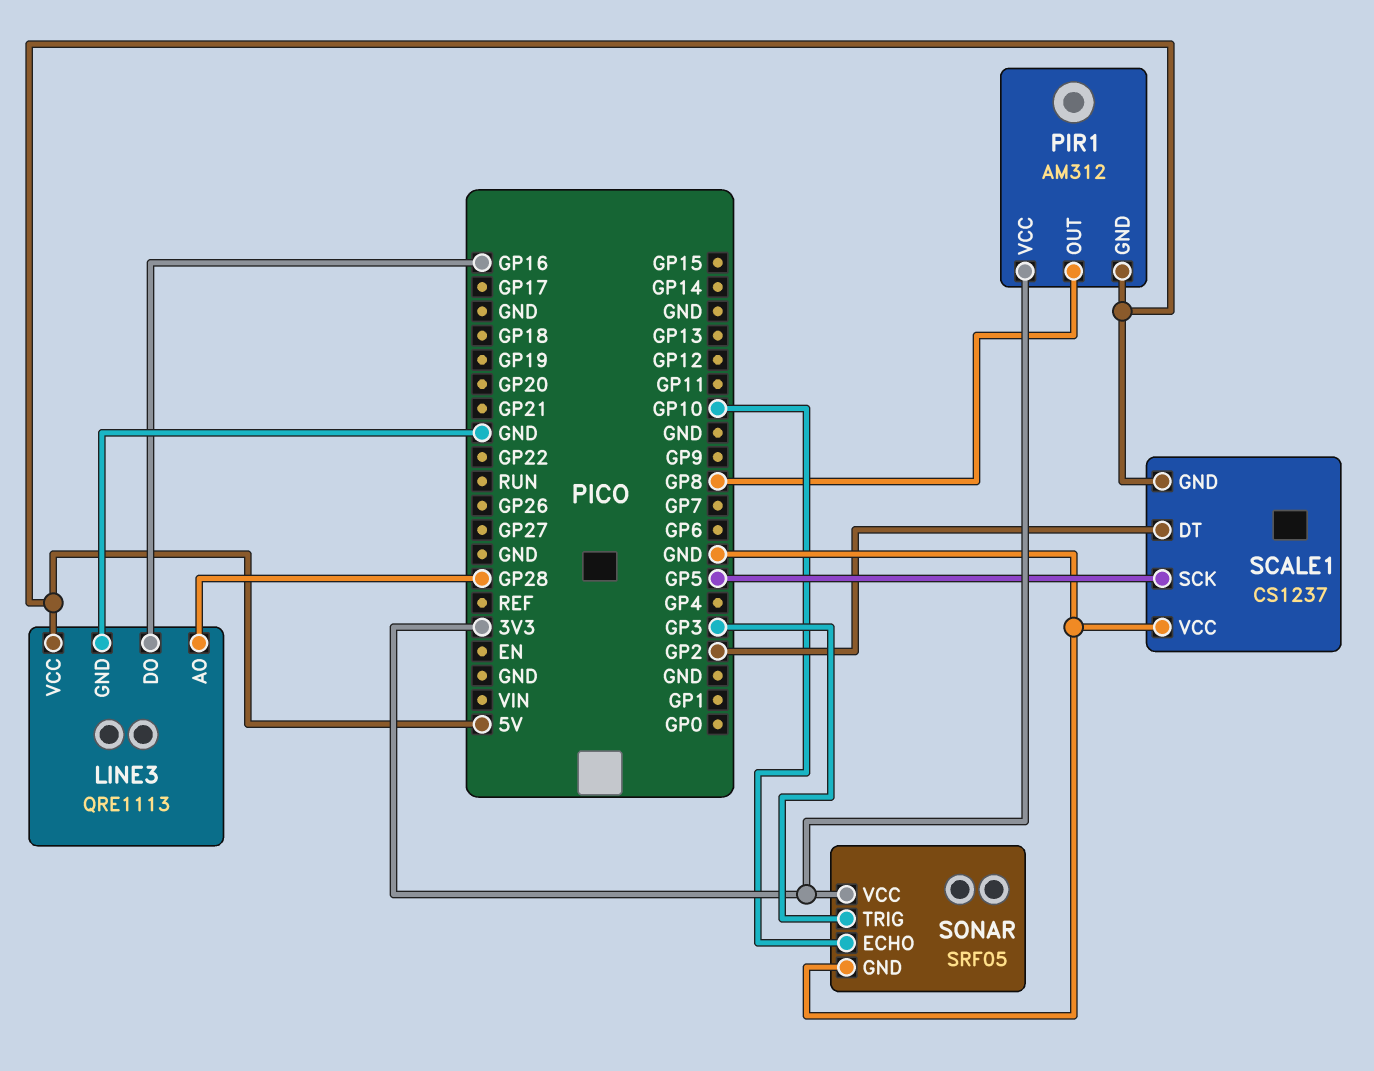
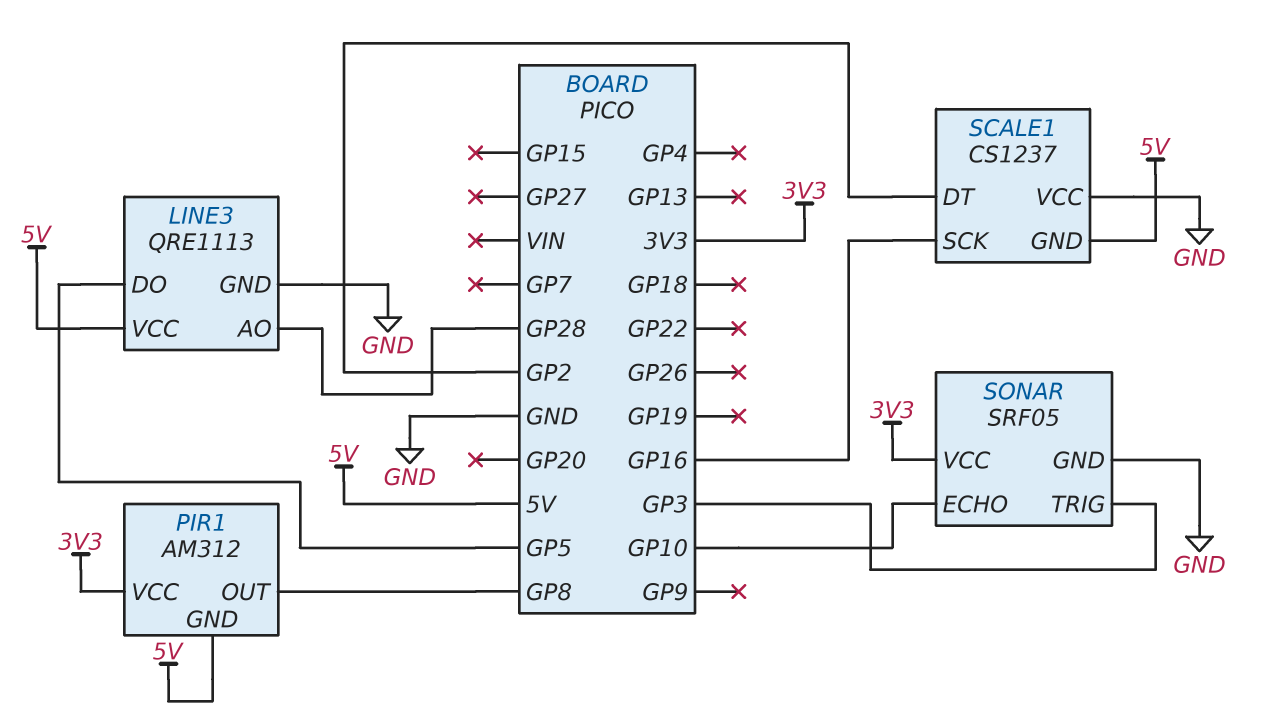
LINE3 pin DO: GP16 -> GP5
SCALE1 pin SCK: GP5 -> GP16

